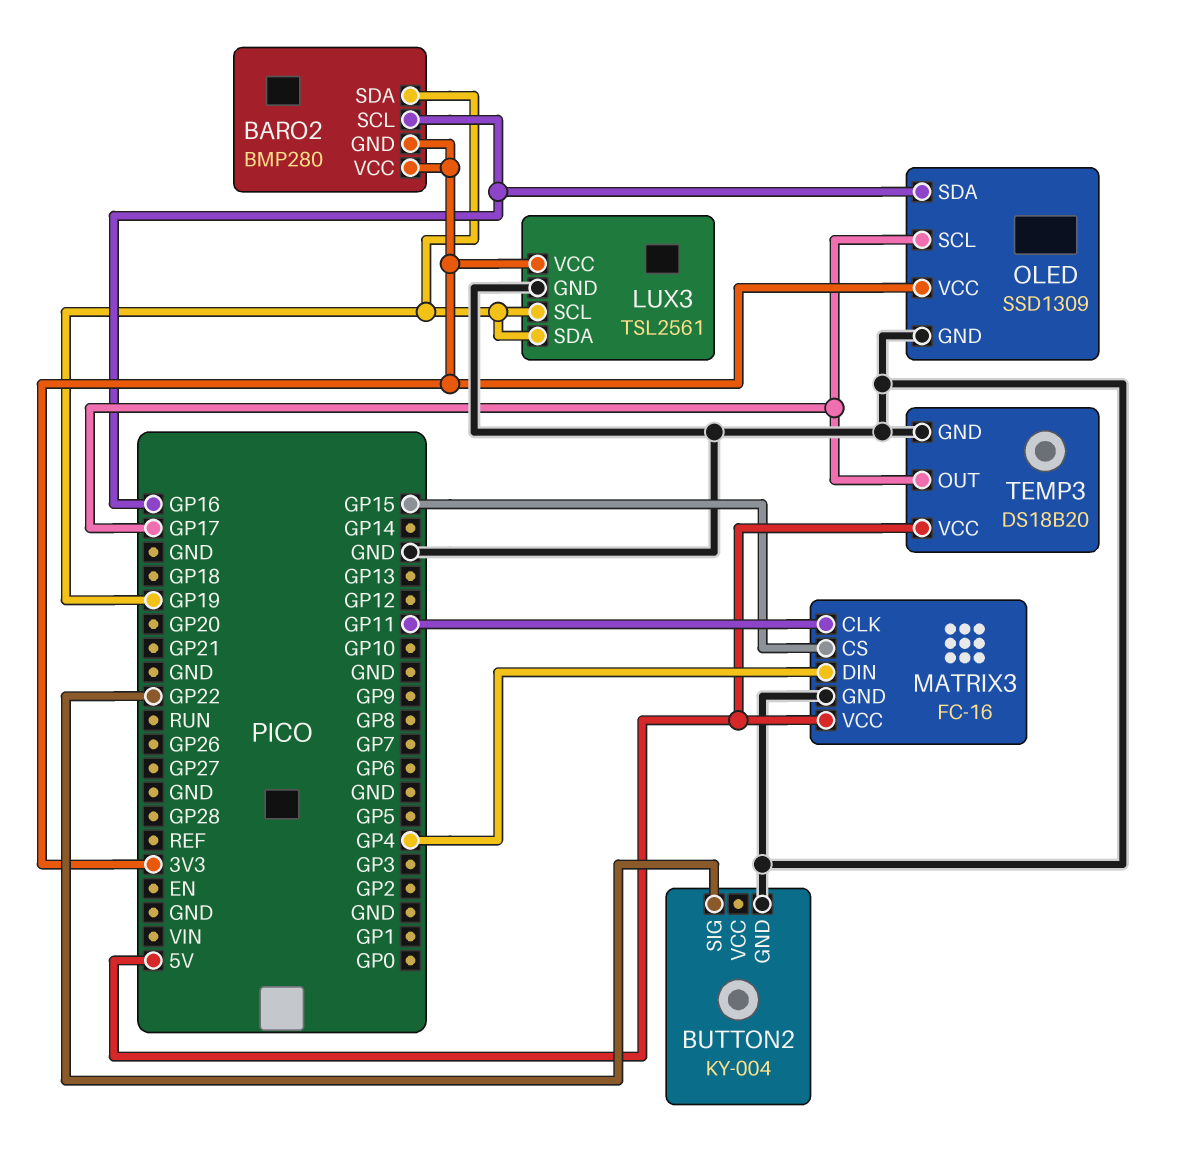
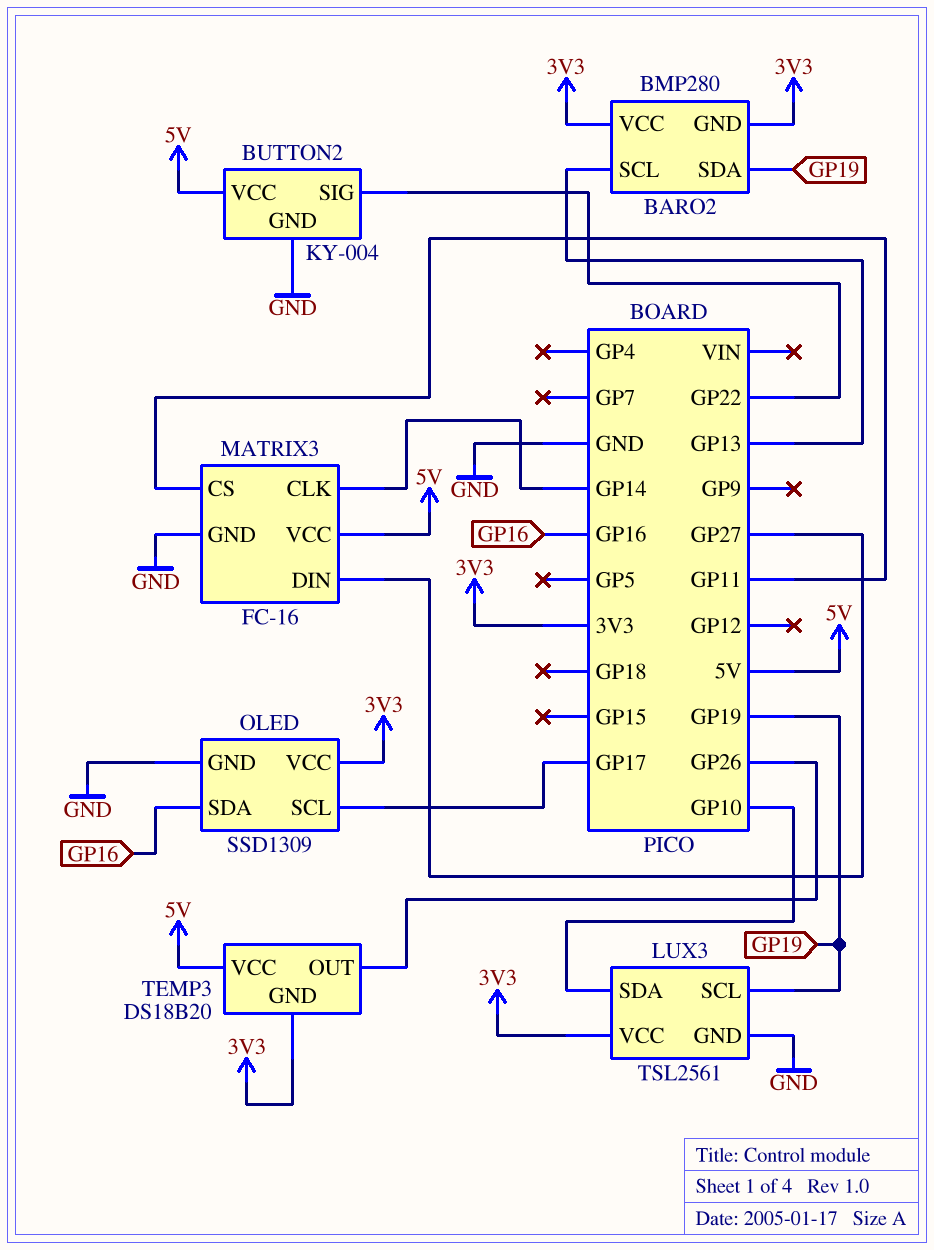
BARO2 pin SCL: GP16 -> GP13
BUTTON2 pin VCC: none -> 5V
LUX3 pin SDA: GP19 -> GP10
MATRIX3 pin CLK: GP11 -> GP14
MATRIX3 pin CS: GP15 -> GP11
MATRIX3 pin DIN: GP4 -> GP27
TEMP3 pin GND: GND -> 3V3
TEMP3 pin OUT: GP17 -> GP26

